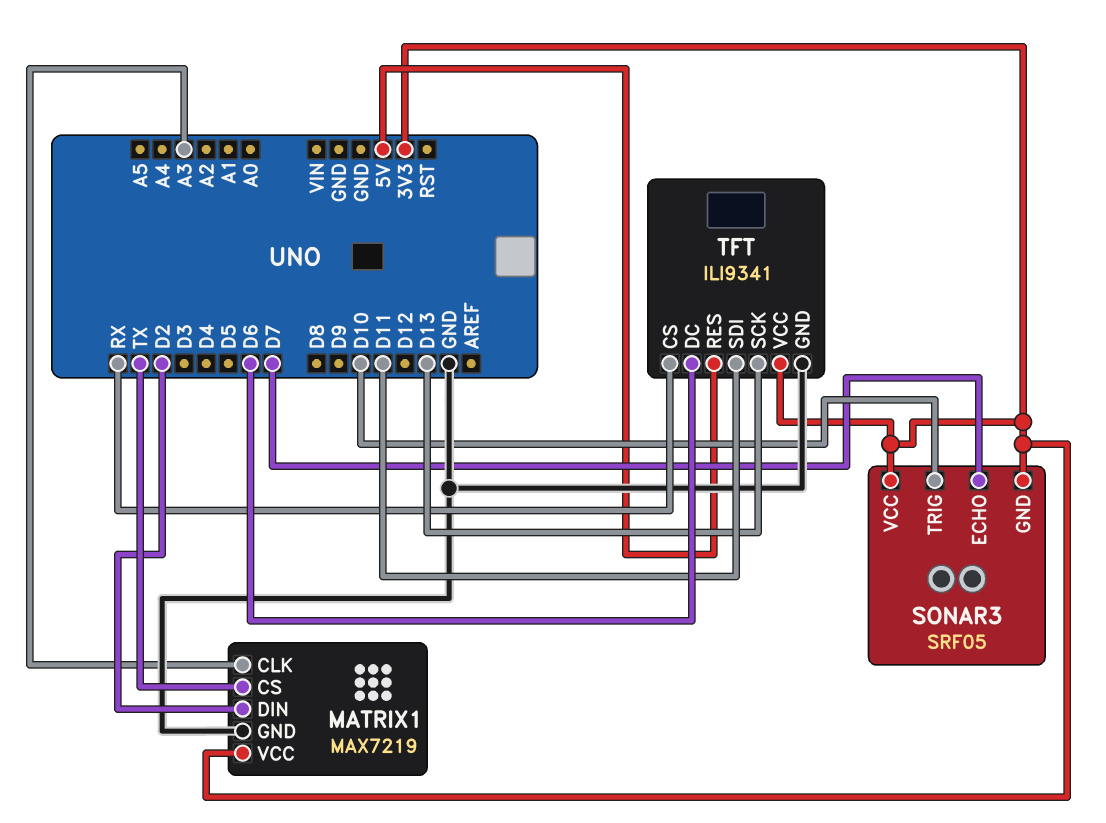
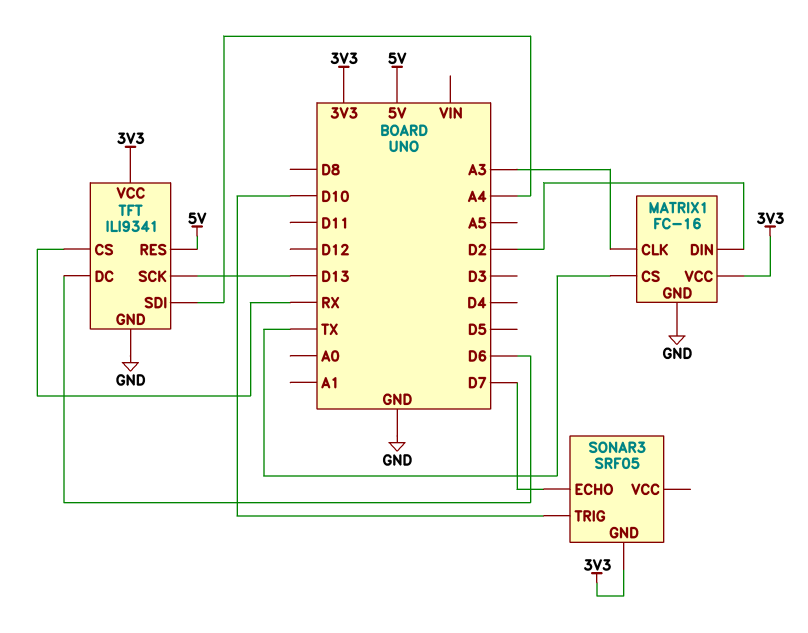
MATRIX1: MAX7219 -> FC-16
SONAR3 pin VCC: 3V3 -> none
TFT pin SDI: D11 -> A4

